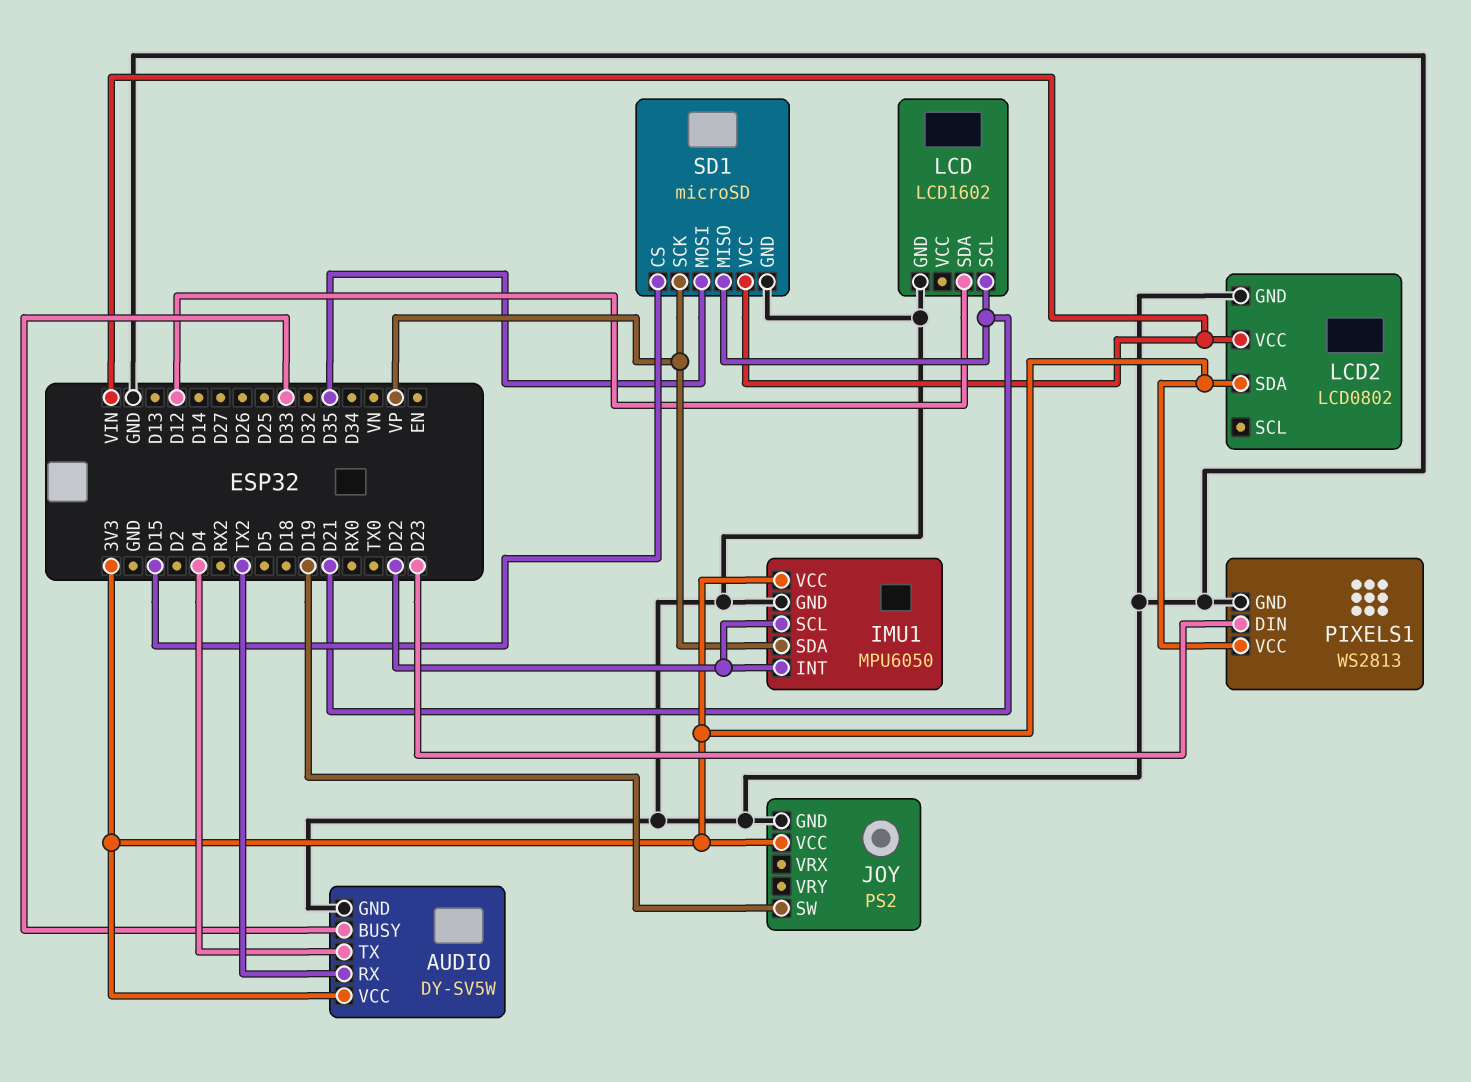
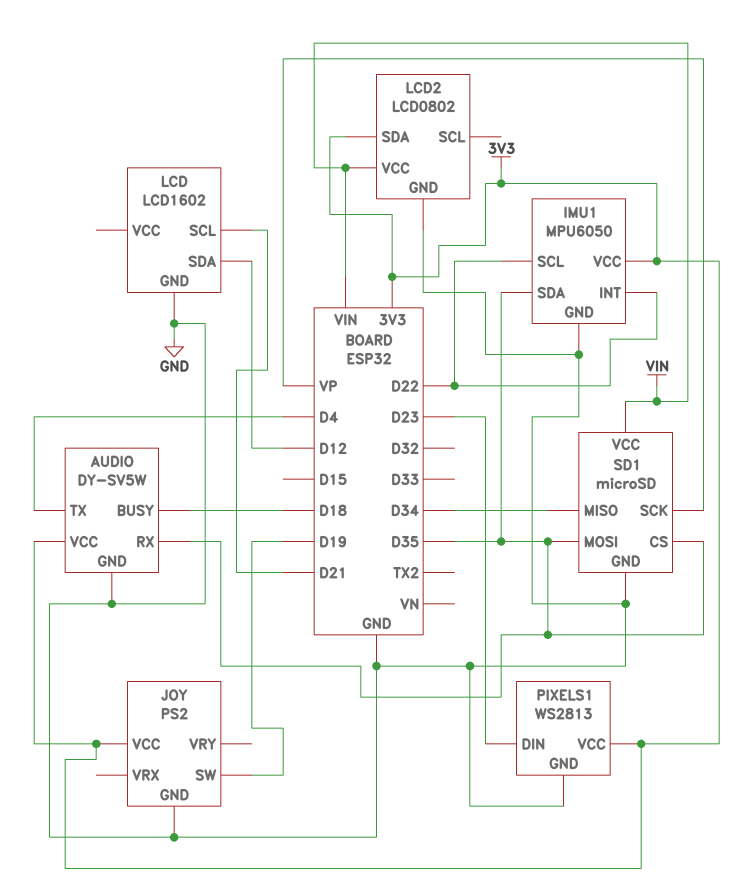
AUDIO pin BUSY: D33 -> D18
AUDIO pin RX: TX2 -> D35
IMU1 pin SDA: VP -> D35
SD1 pin CS: D15 -> D35
SD1 pin MISO: D21 -> D34

